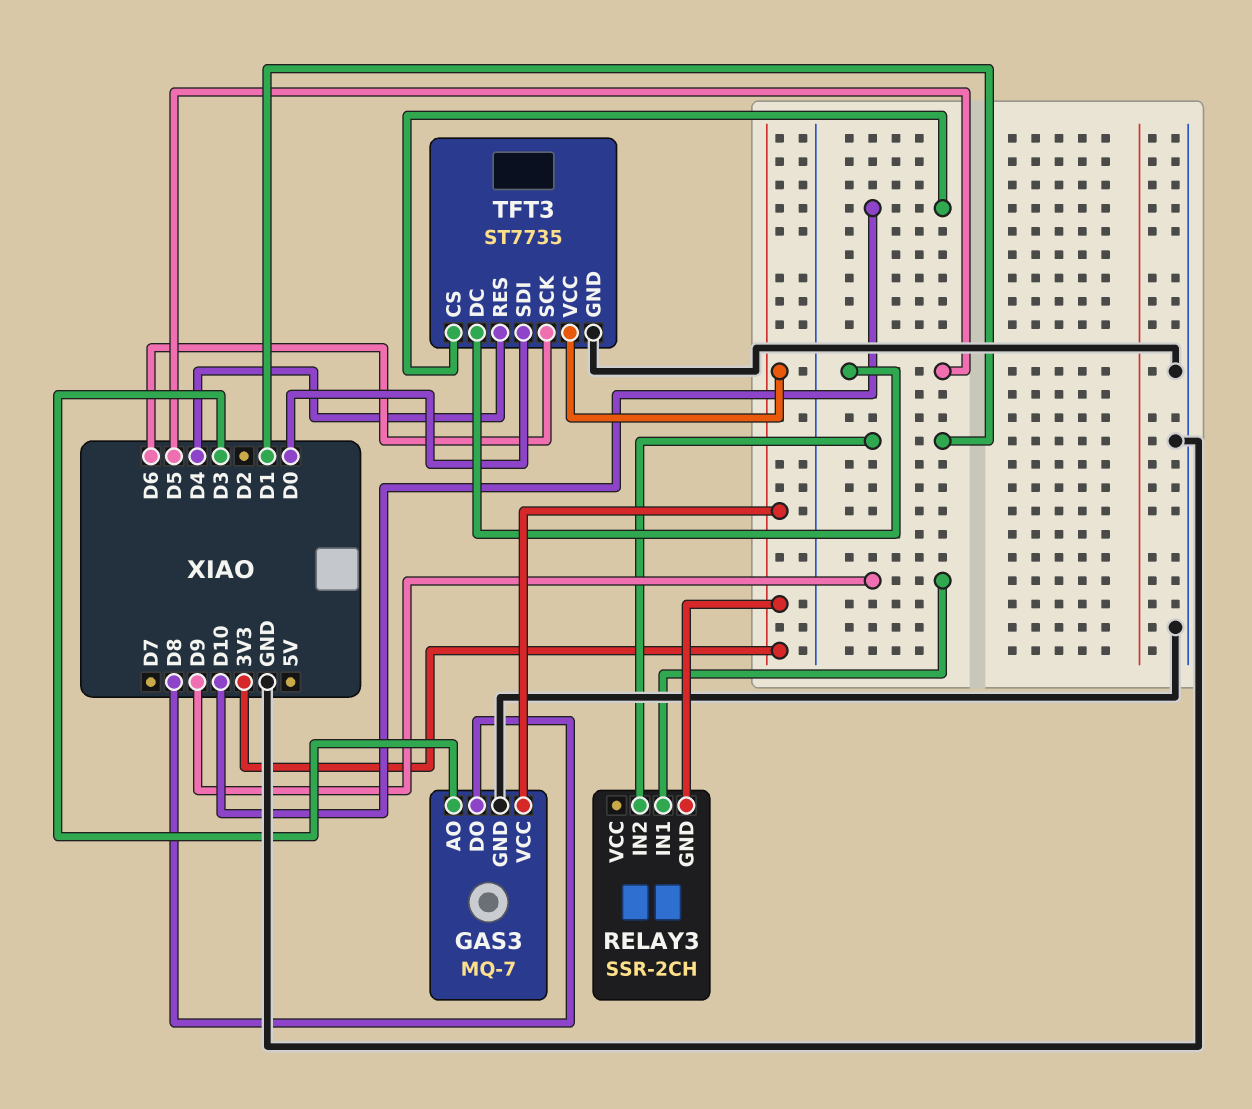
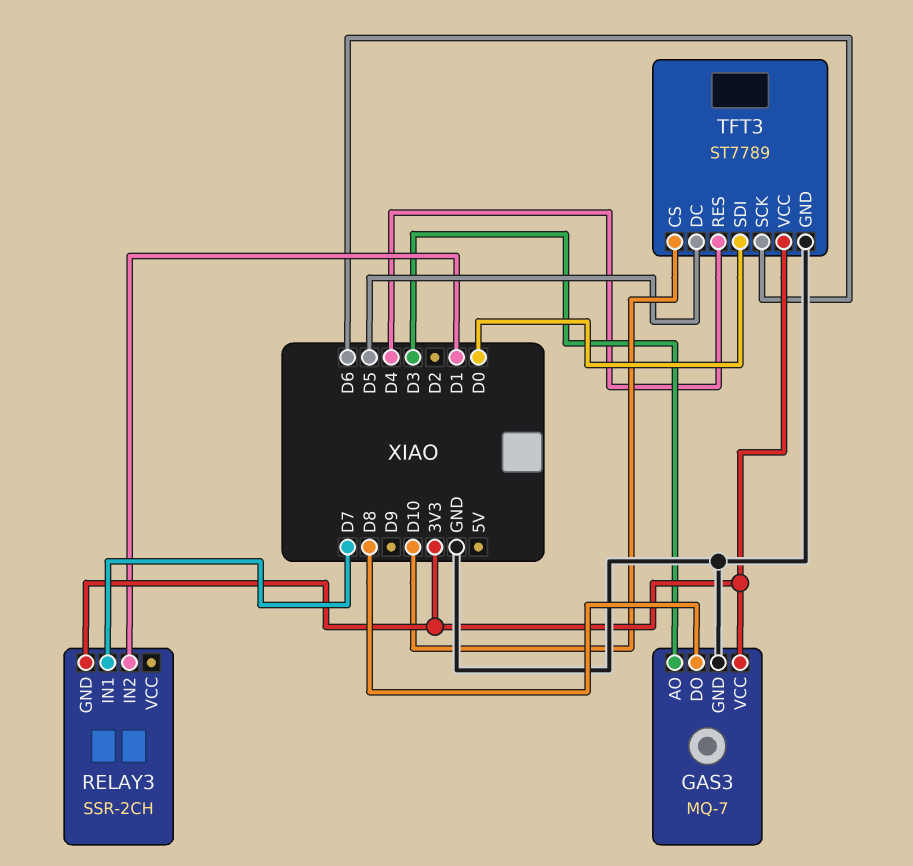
RELAY3 pin IN1: D9 -> D7
TFT3: ST7735 -> ST7789

